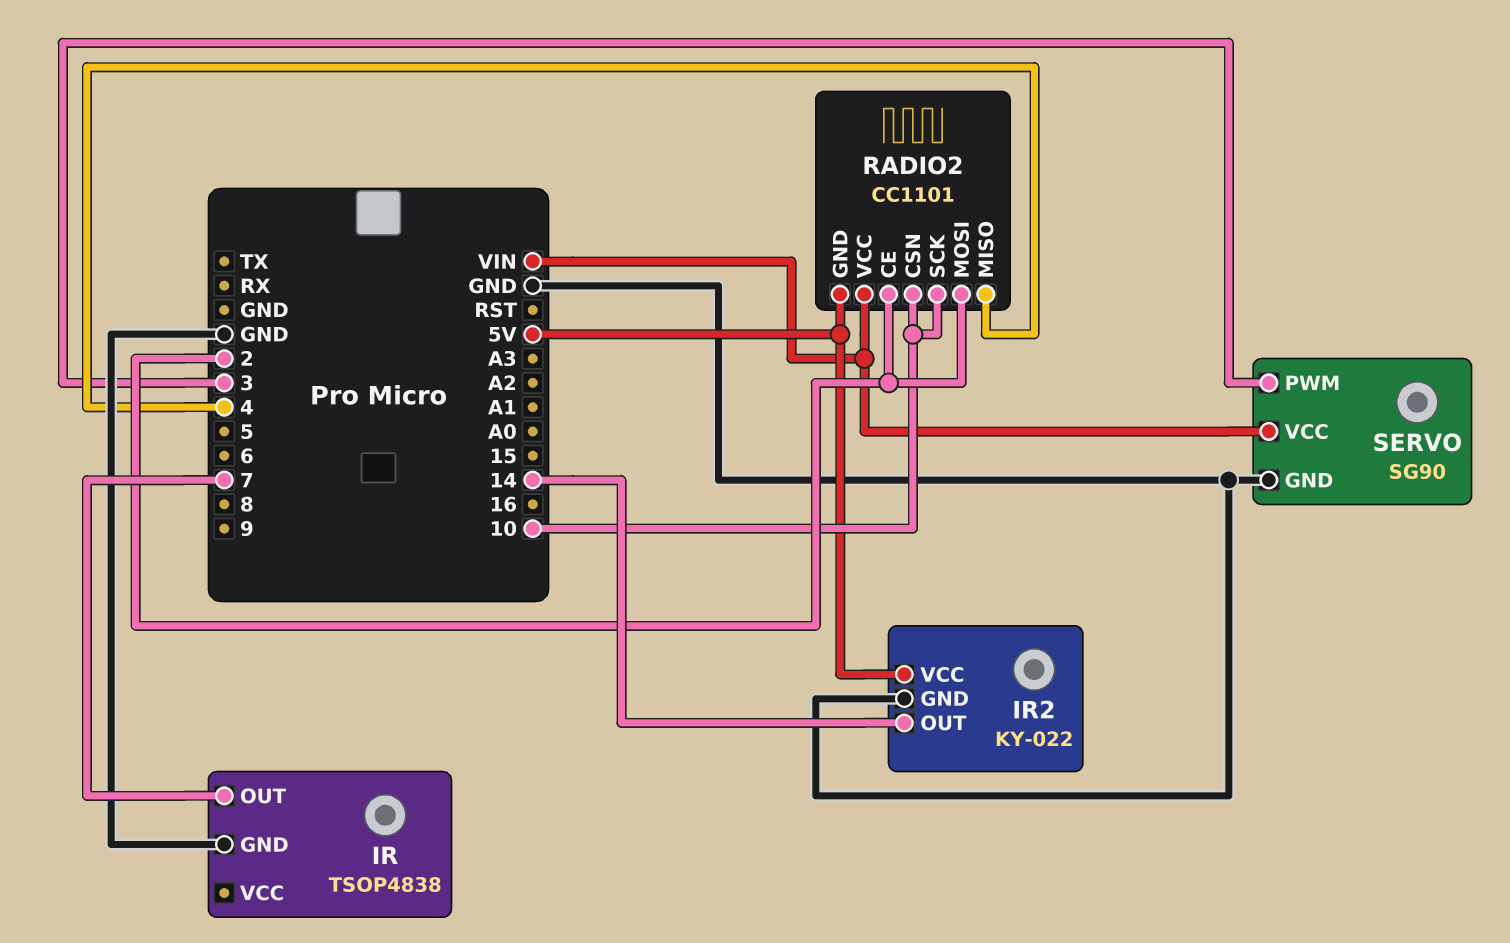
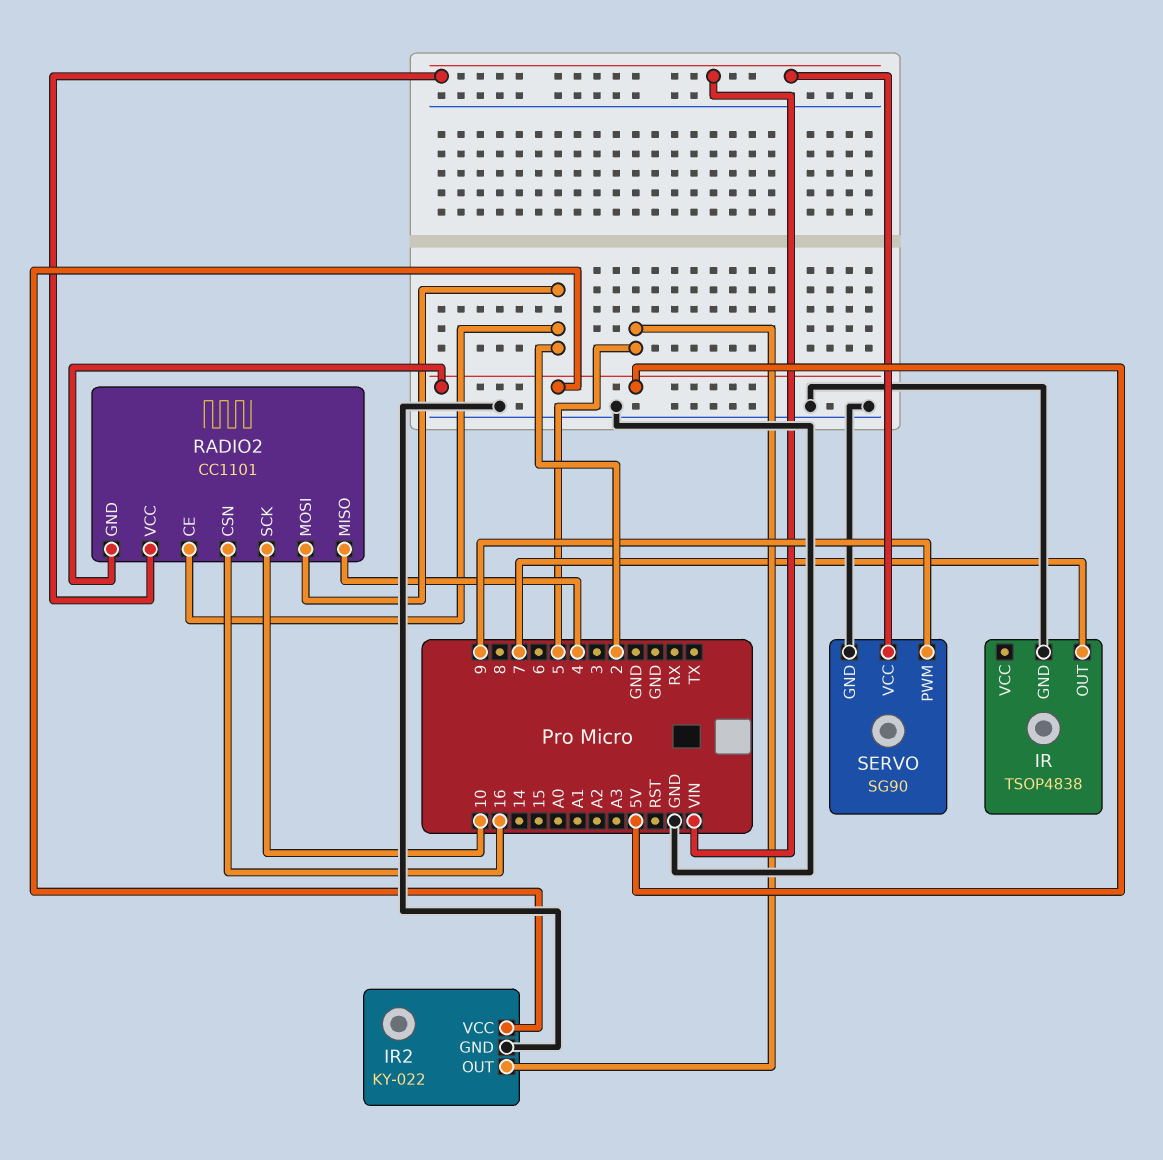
IR2 pin OUT: 14 -> 5
RADIO2 pin CSN: 10 -> 16
SERVO pin PWM: 3 -> 9

